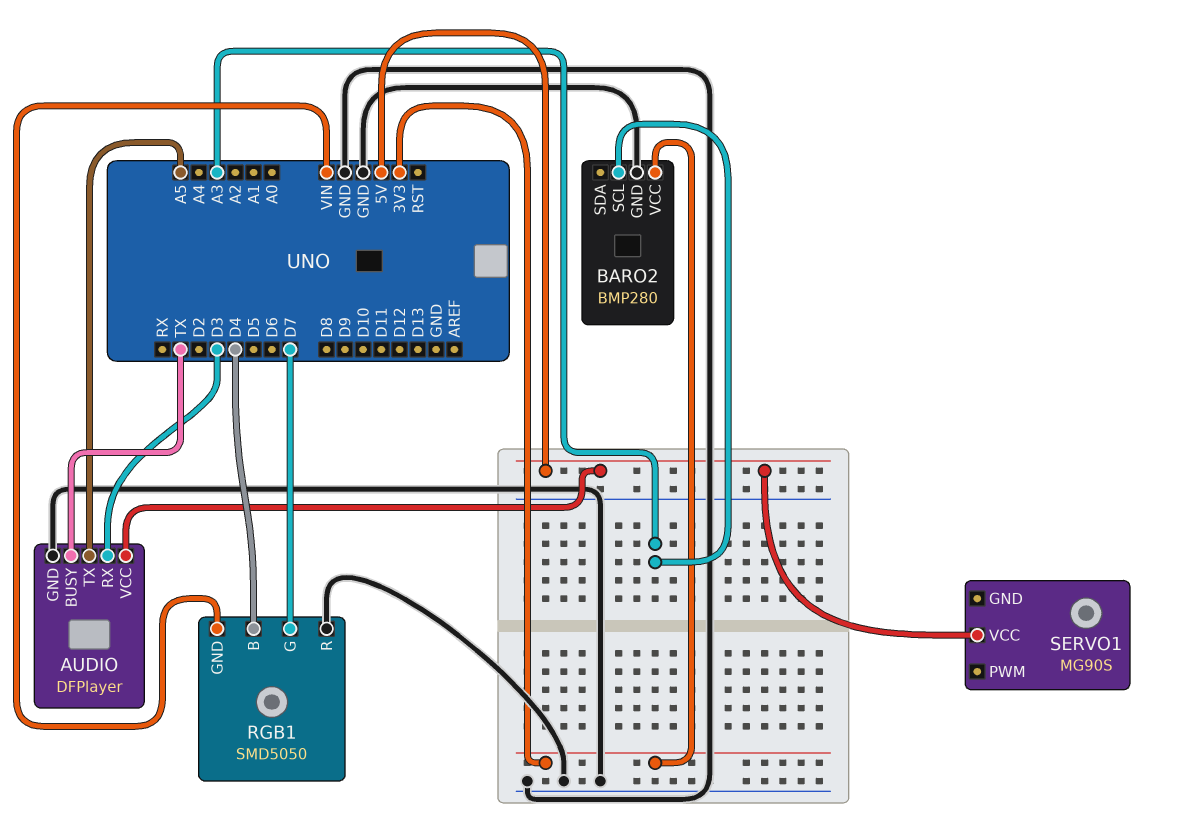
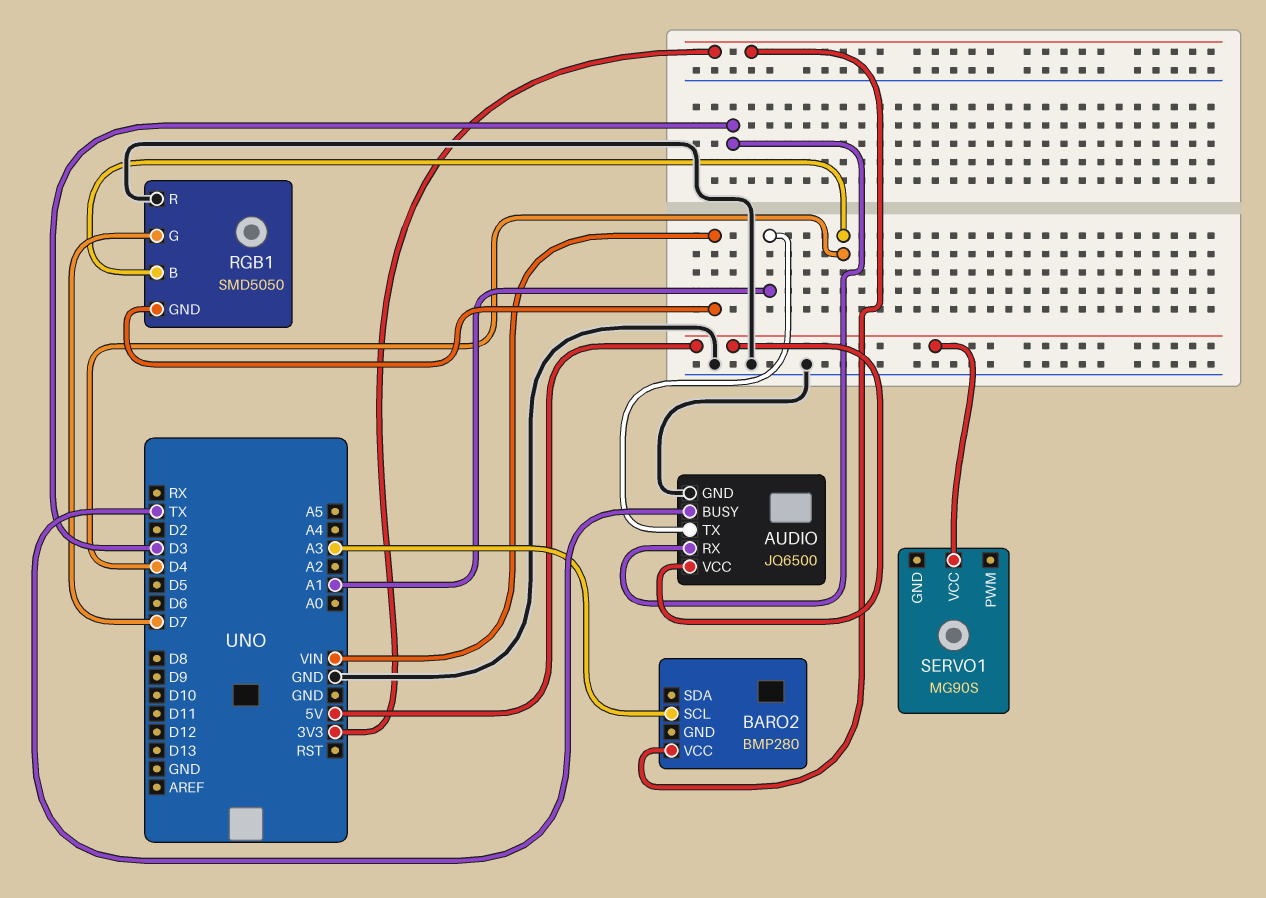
AUDIO: DFPlayer -> JQ6500
AUDIO pin TX: A5 -> A1
BARO2 pin GND: GND -> none

